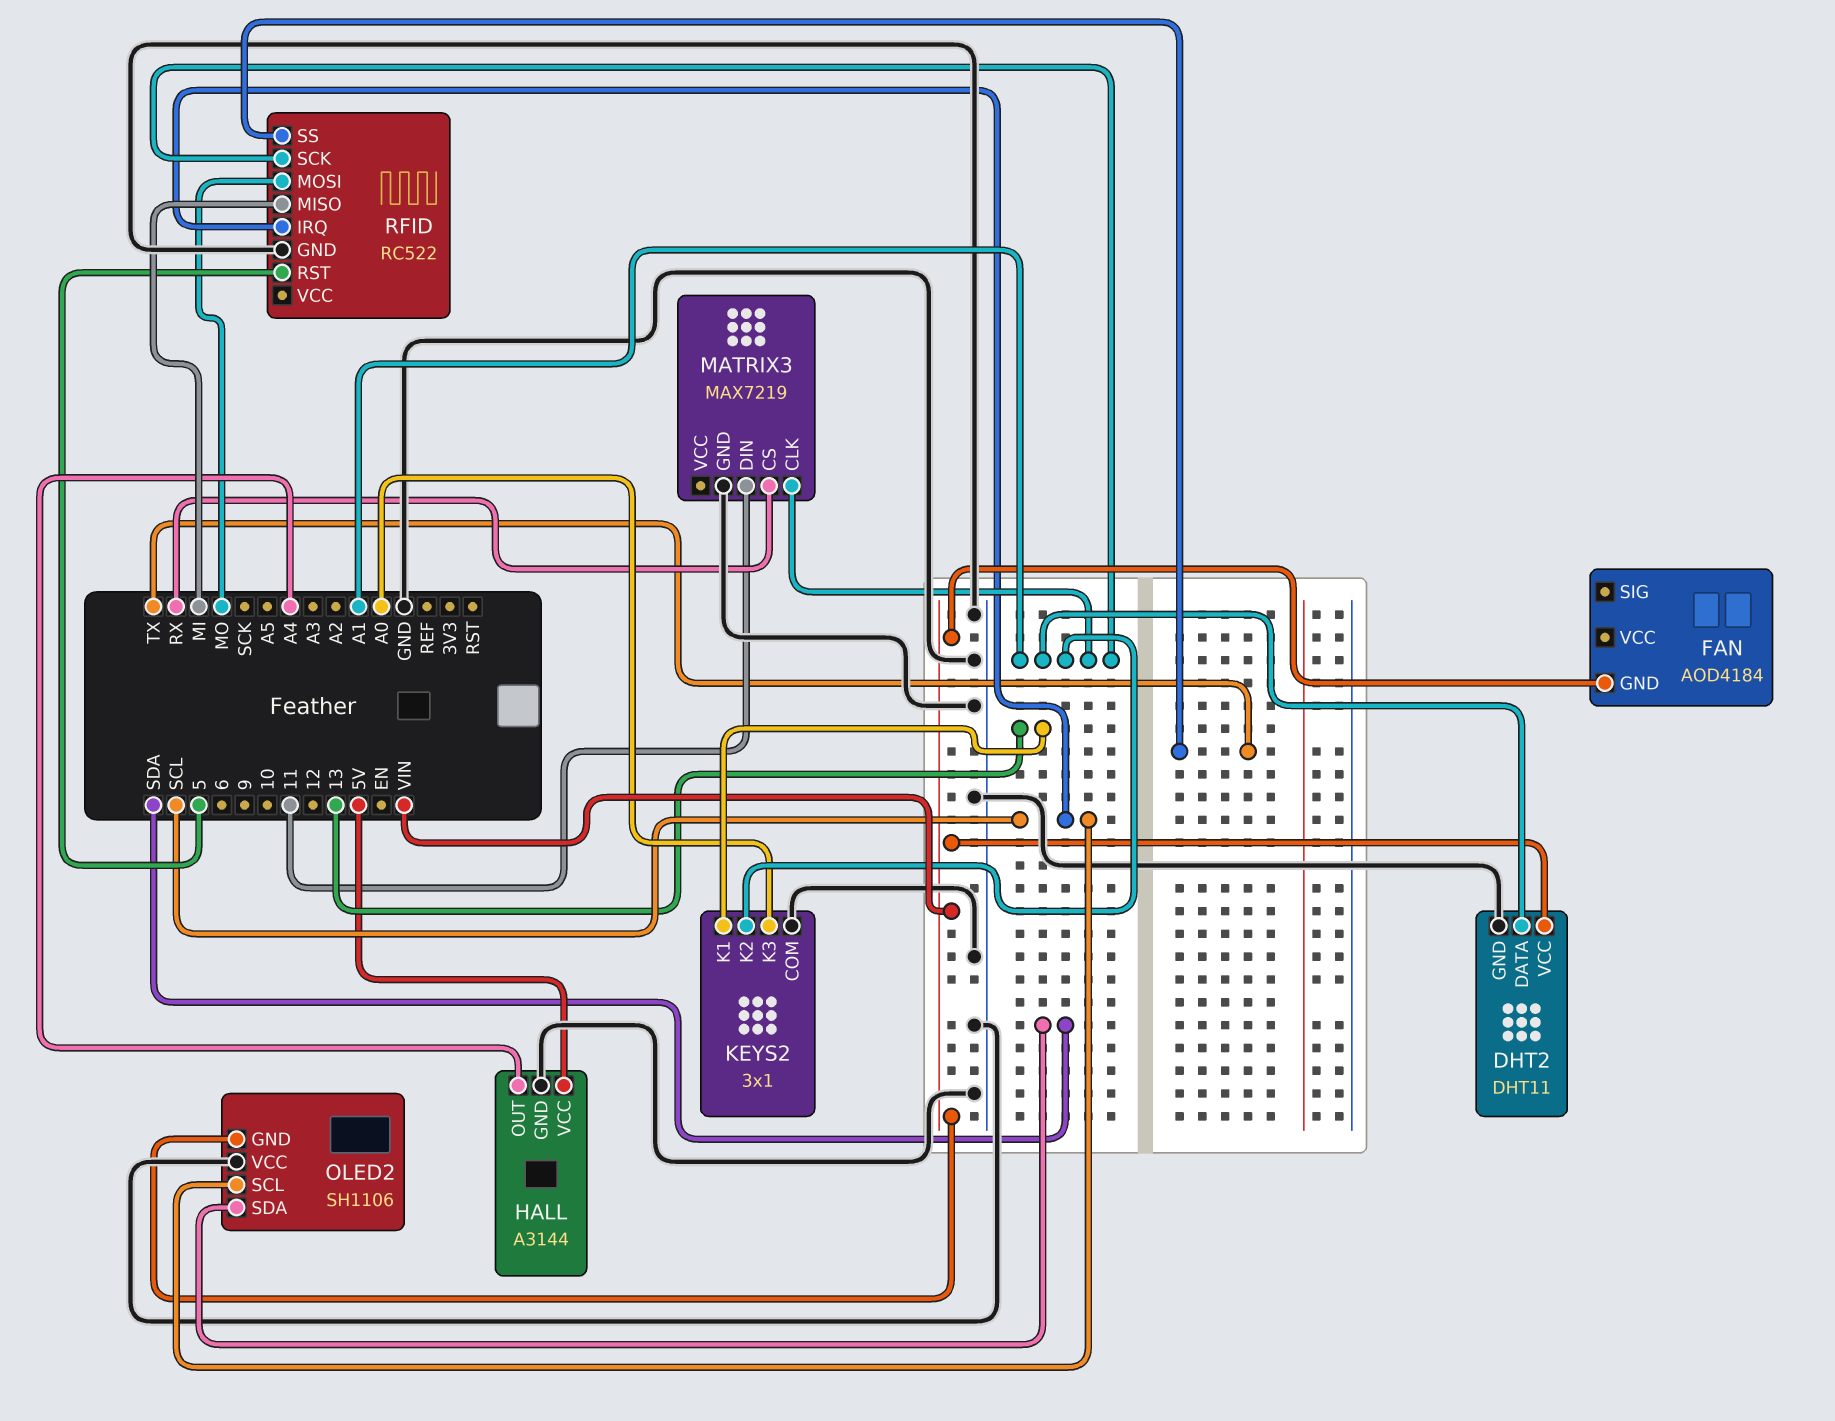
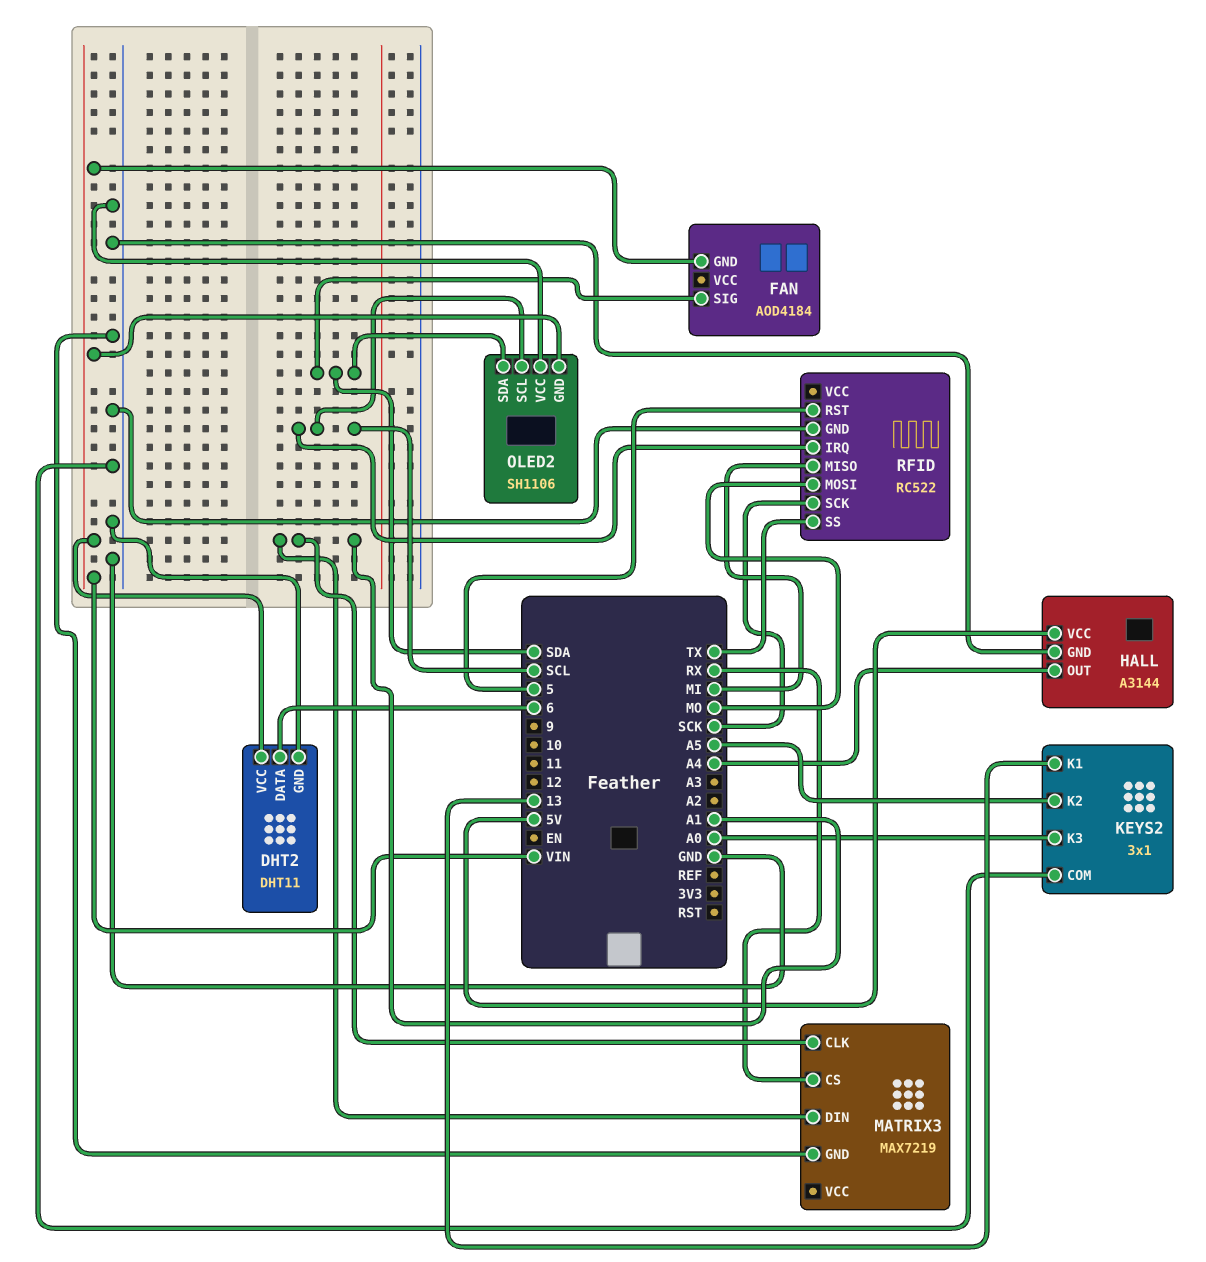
DHT2 pin DATA: A1 -> 6
FAN pin SIG: none -> SDA
KEYS2 pin K2: A1 -> A5
MATRIX3 pin DIN: 11 -> A1
RFID pin SCK: A1 -> SCK

